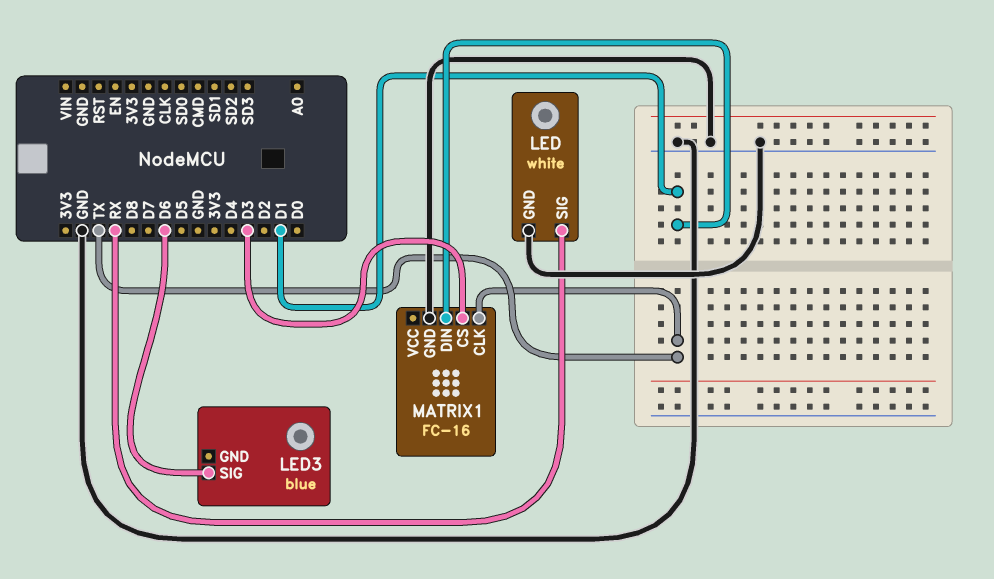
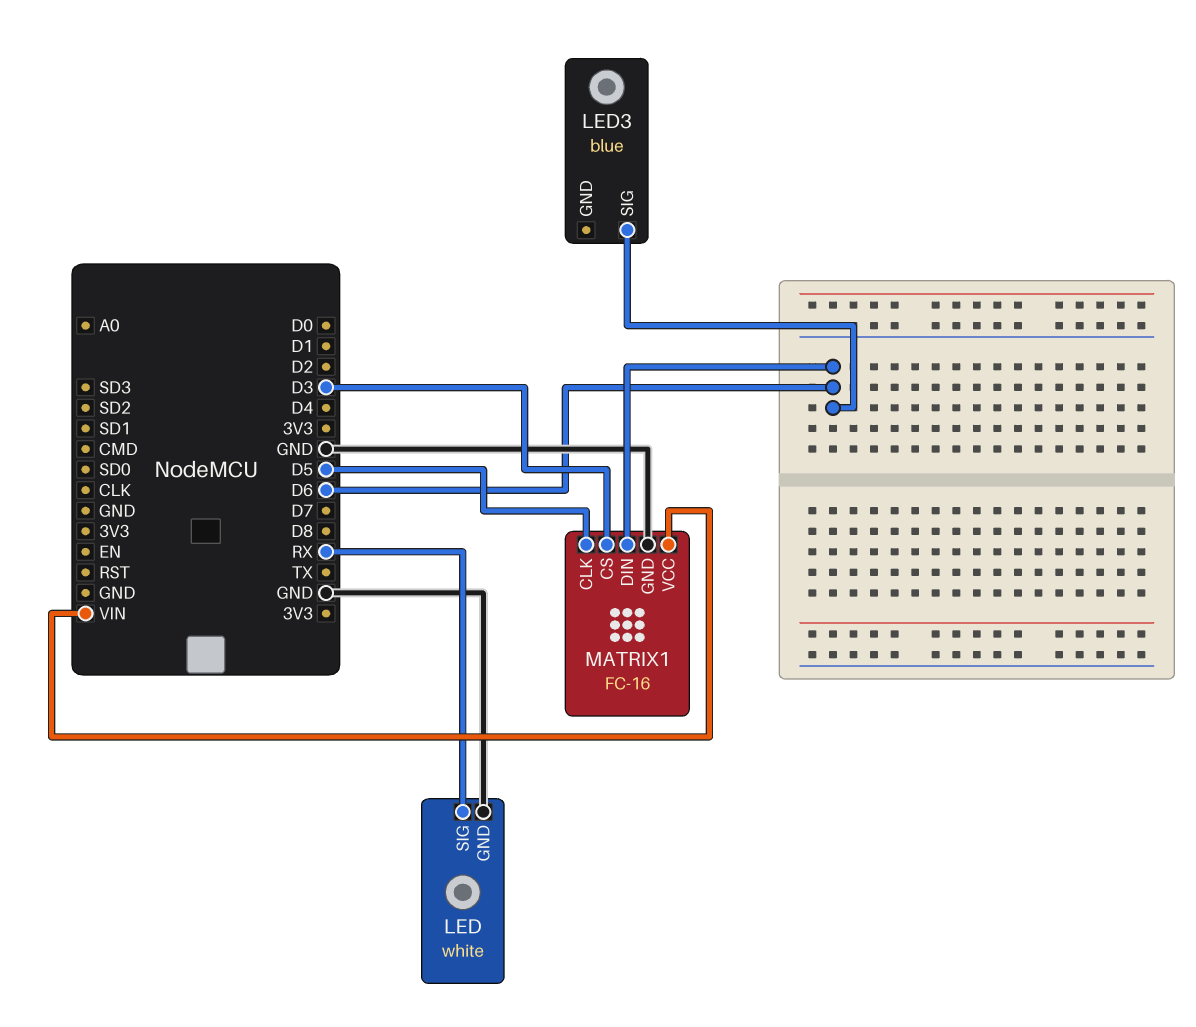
MATRIX1 pin CLK: TX -> D5
MATRIX1 pin DIN: D1 -> D6
MATRIX1 pin VCC: none -> VIN

